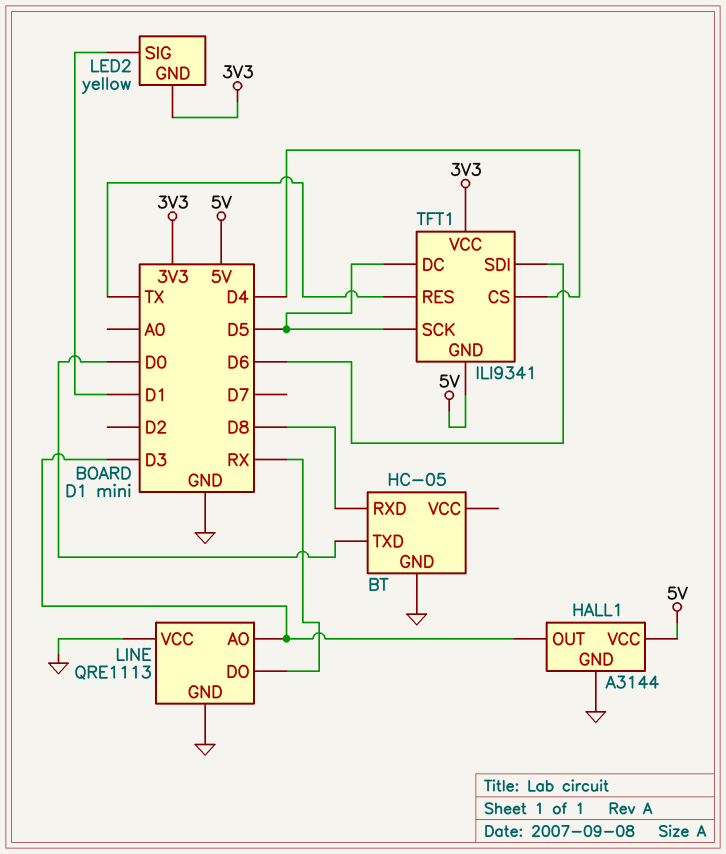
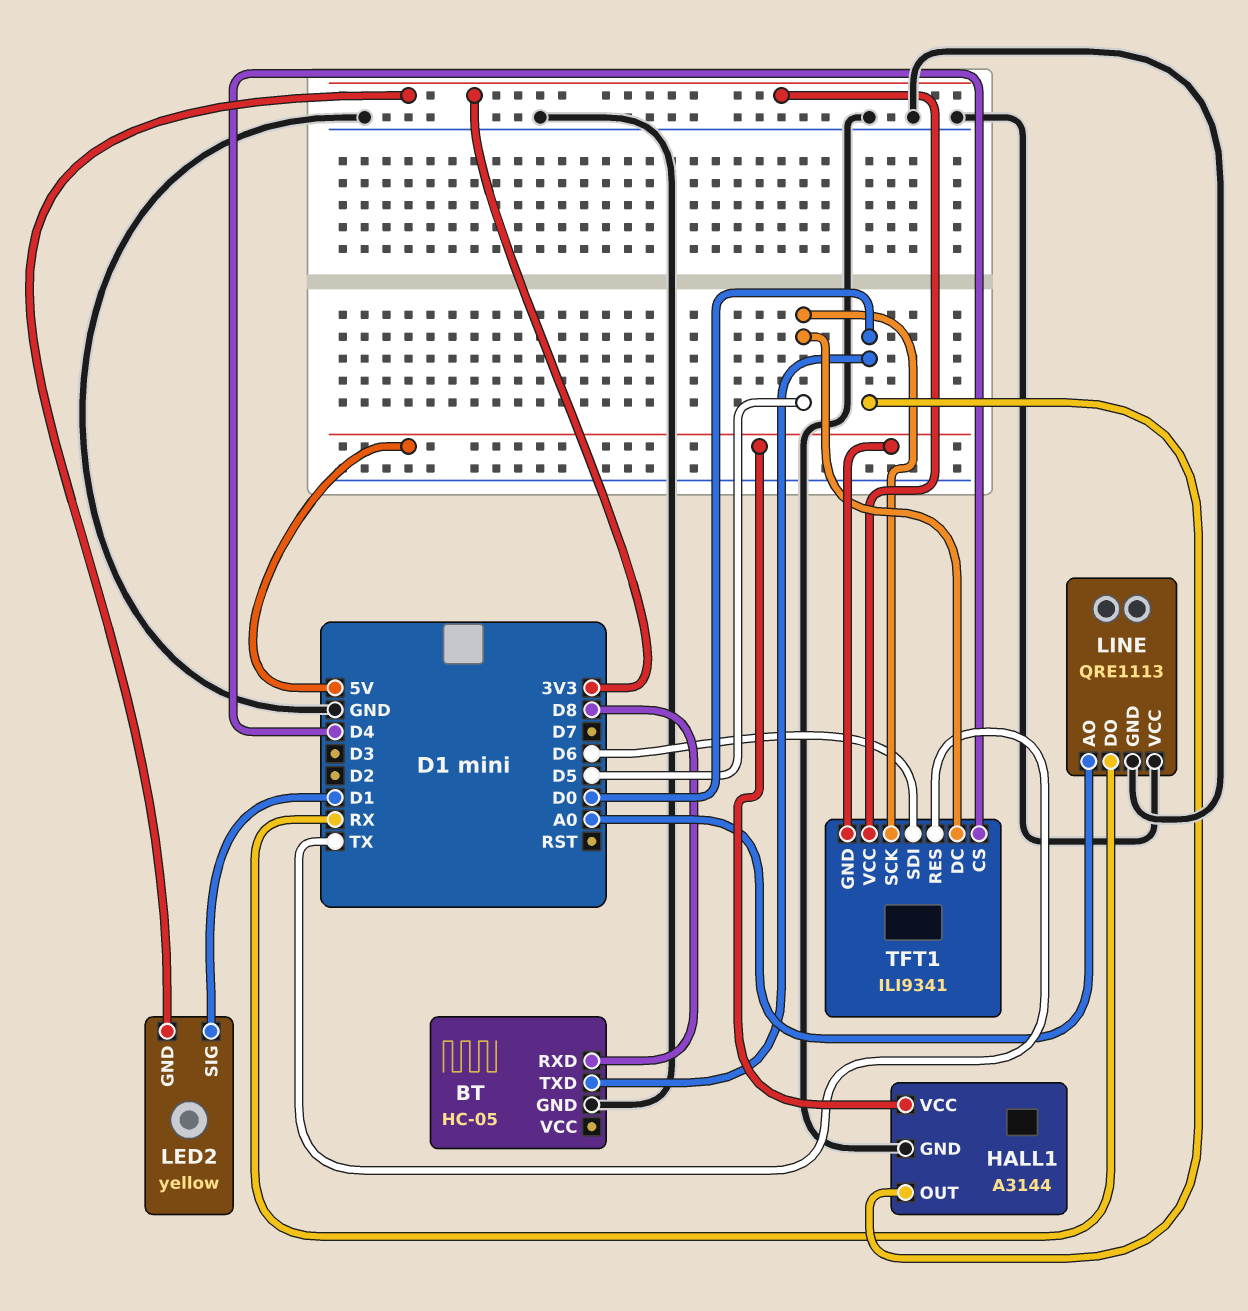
HALL1 pin OUT: D3 -> D0
LINE pin AO: D3 -> A0

